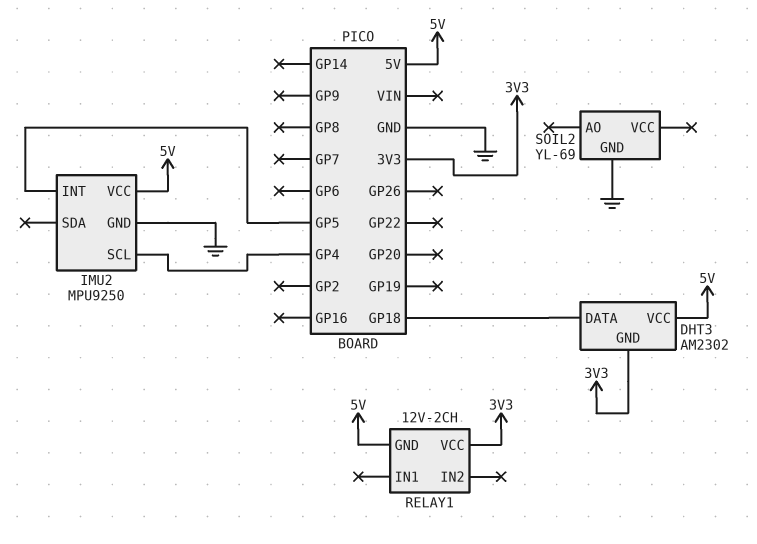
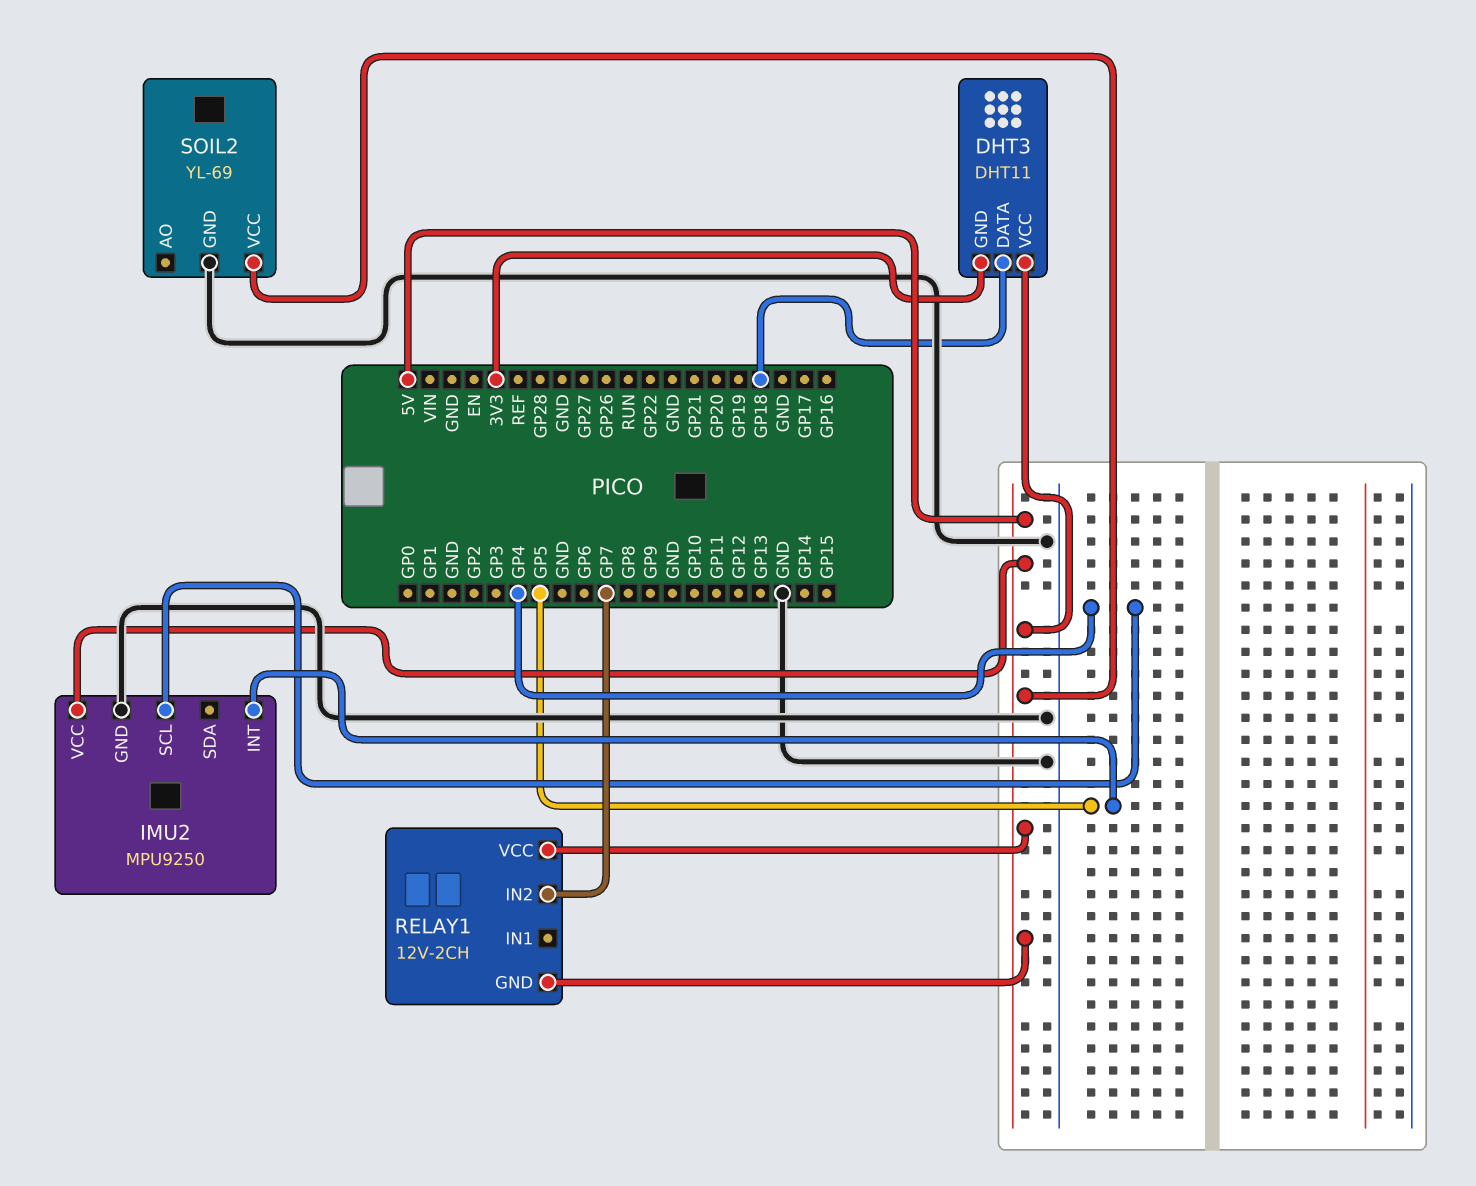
DHT3: AM2302 -> DHT11
RELAY1 pin IN2: none -> GP7
RELAY1 pin VCC: 3V3 -> 5V
SOIL2 pin VCC: none -> 5V

